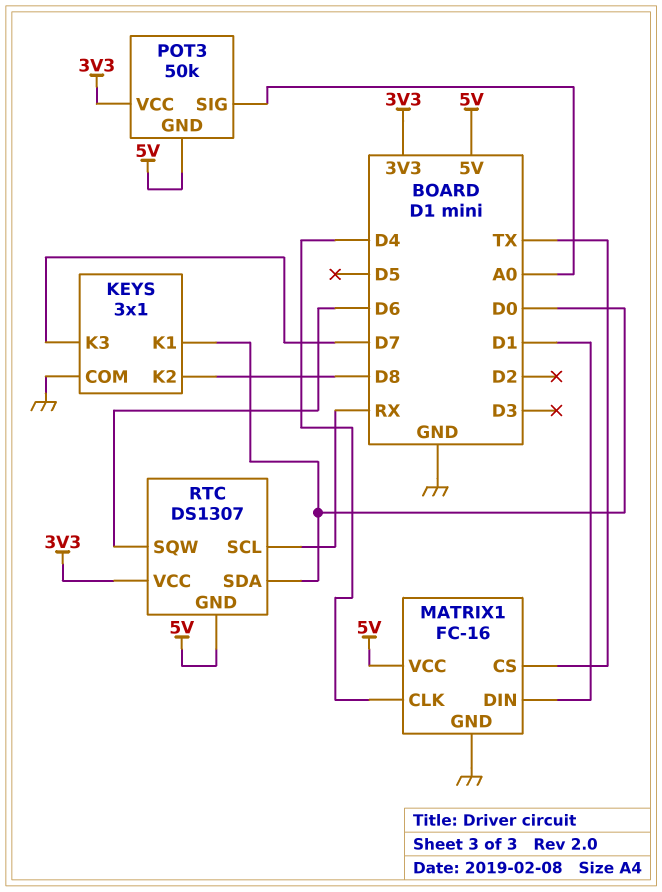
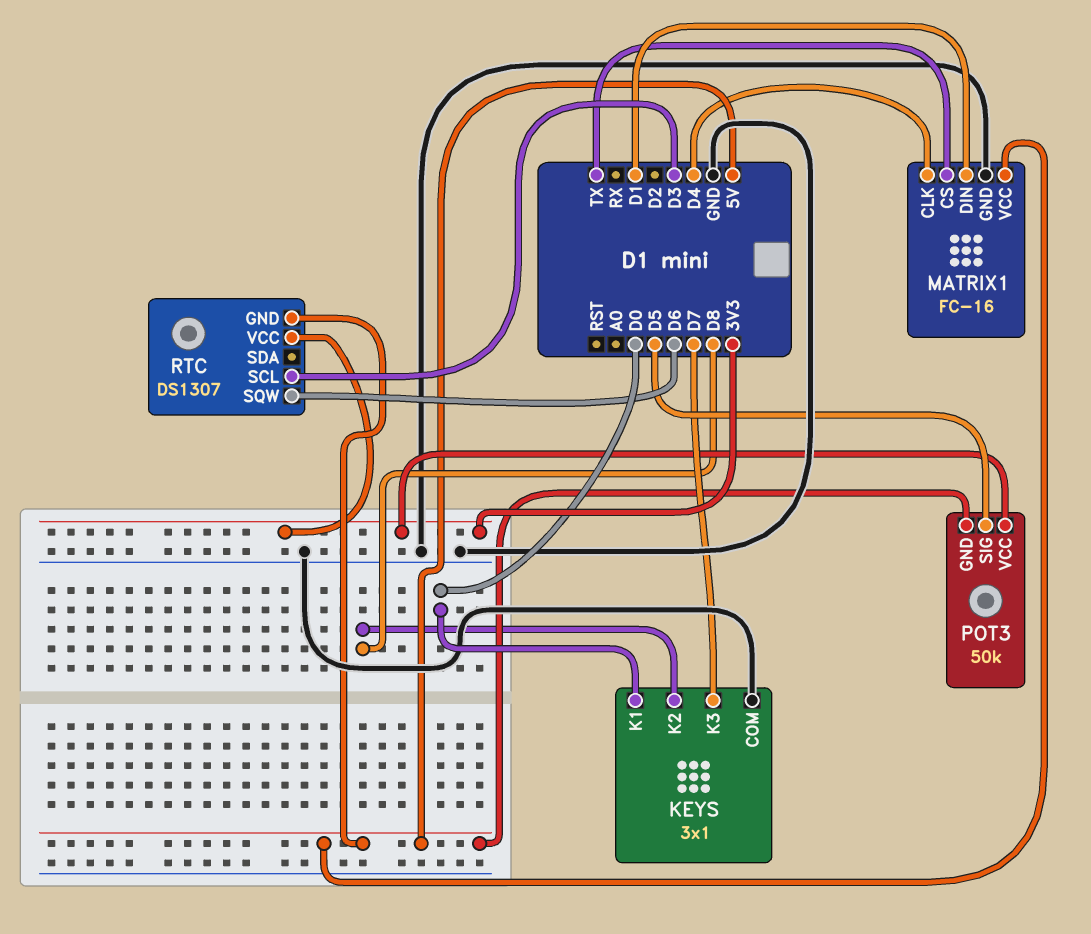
POT3 pin SIG: A0 -> D5
RTC pin SCL: RX -> D3
RTC pin SDA: D0 -> none

